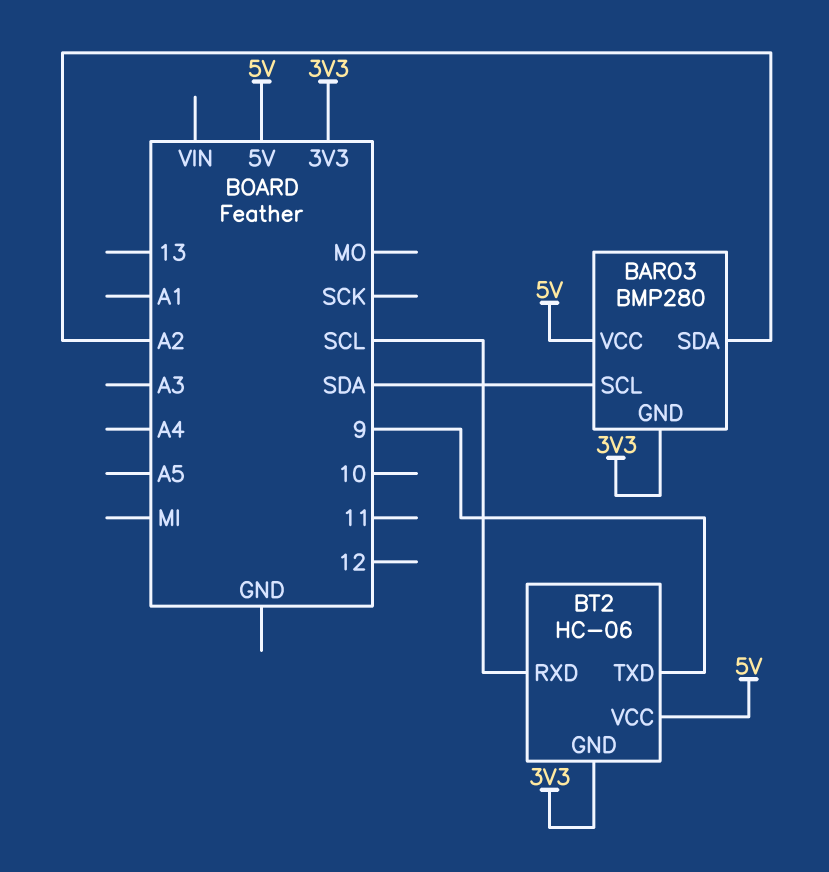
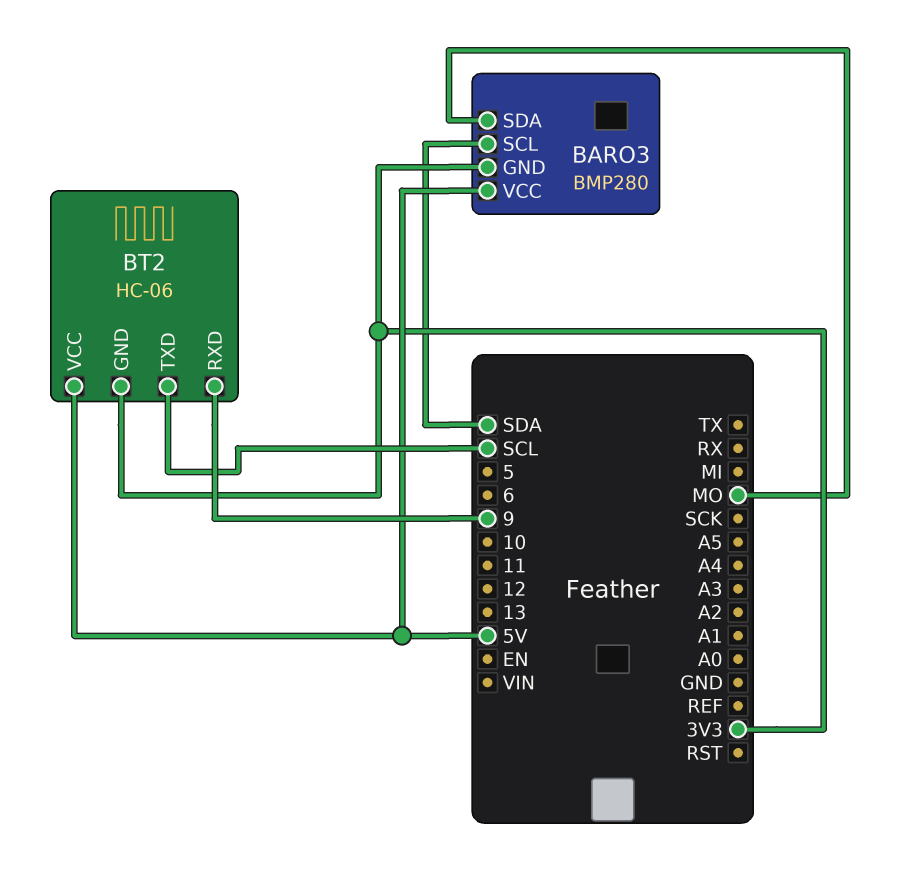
BARO3 pin SDA: A2 -> MO
BT2 pin RXD: SCL -> 9
BT2 pin TXD: 9 -> SCL

